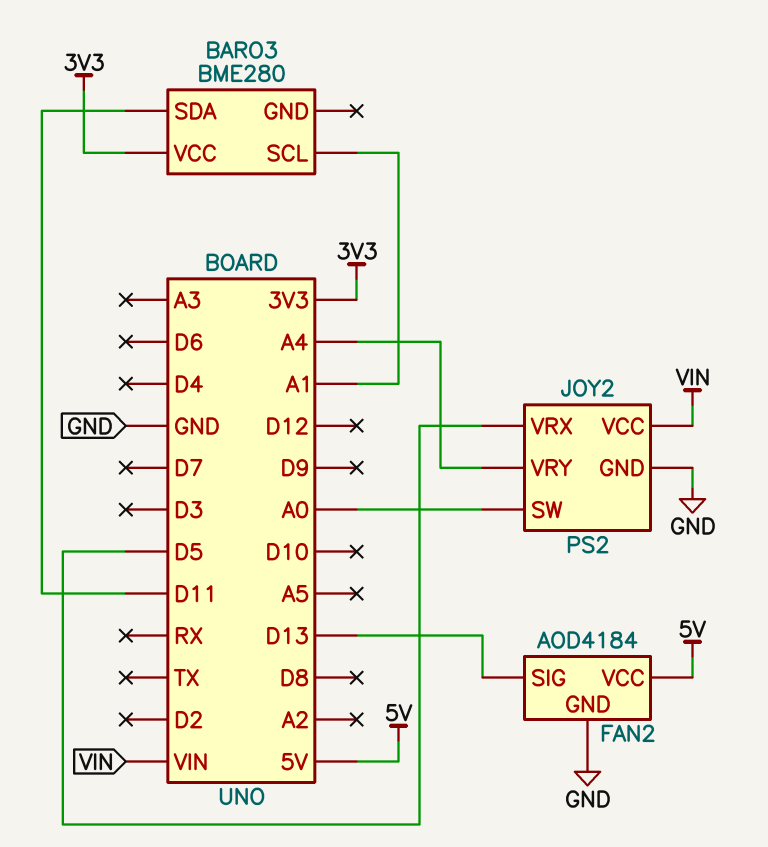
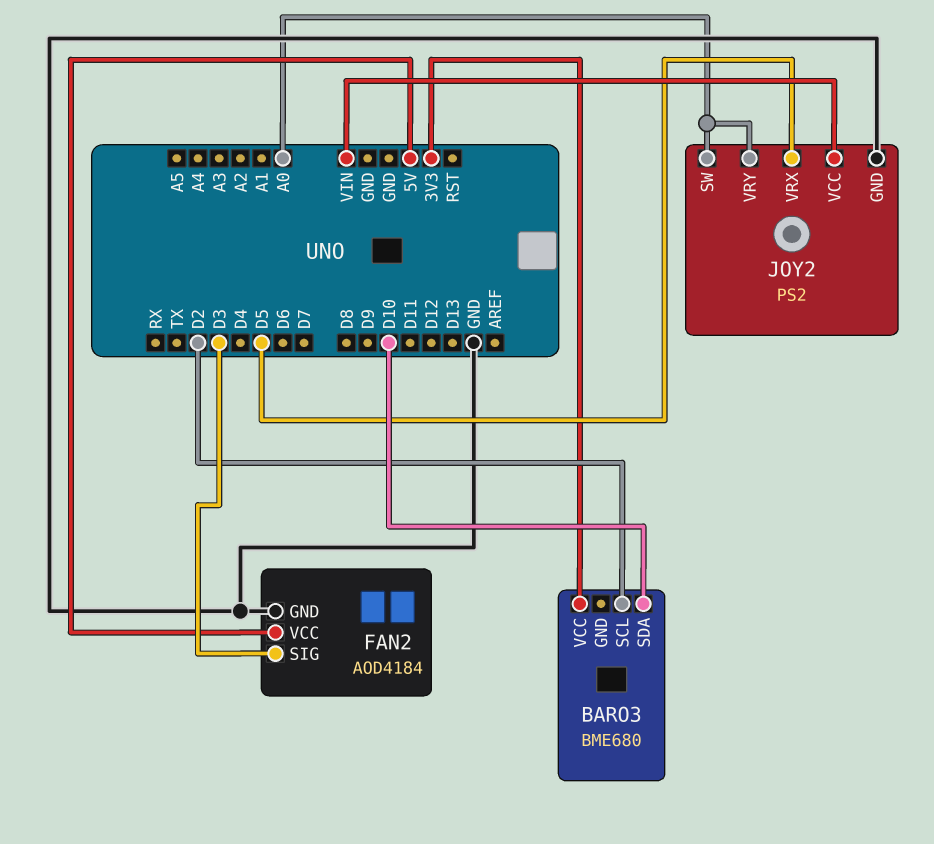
BARO3: BME280 -> BME680
BARO3 pin SCL: A1 -> D2
BARO3 pin SDA: D11 -> D10
FAN2 pin SIG: D13 -> D3
JOY2 pin VRY: A4 -> A0

